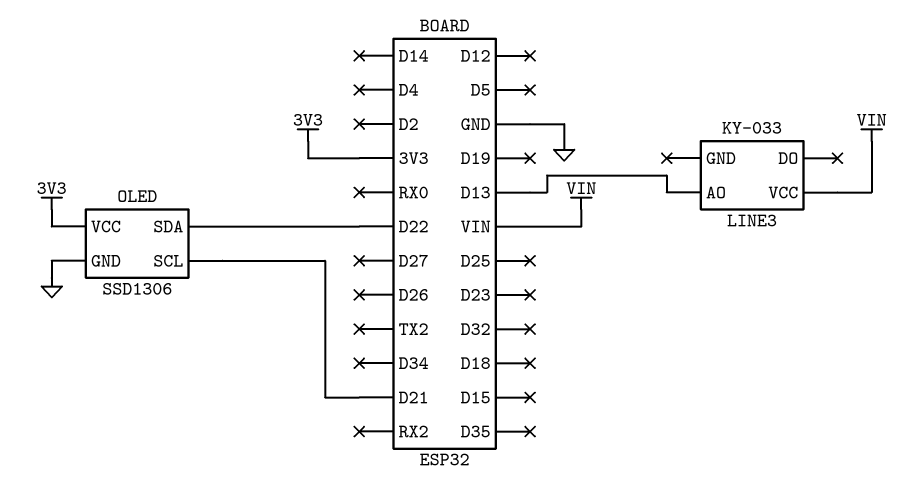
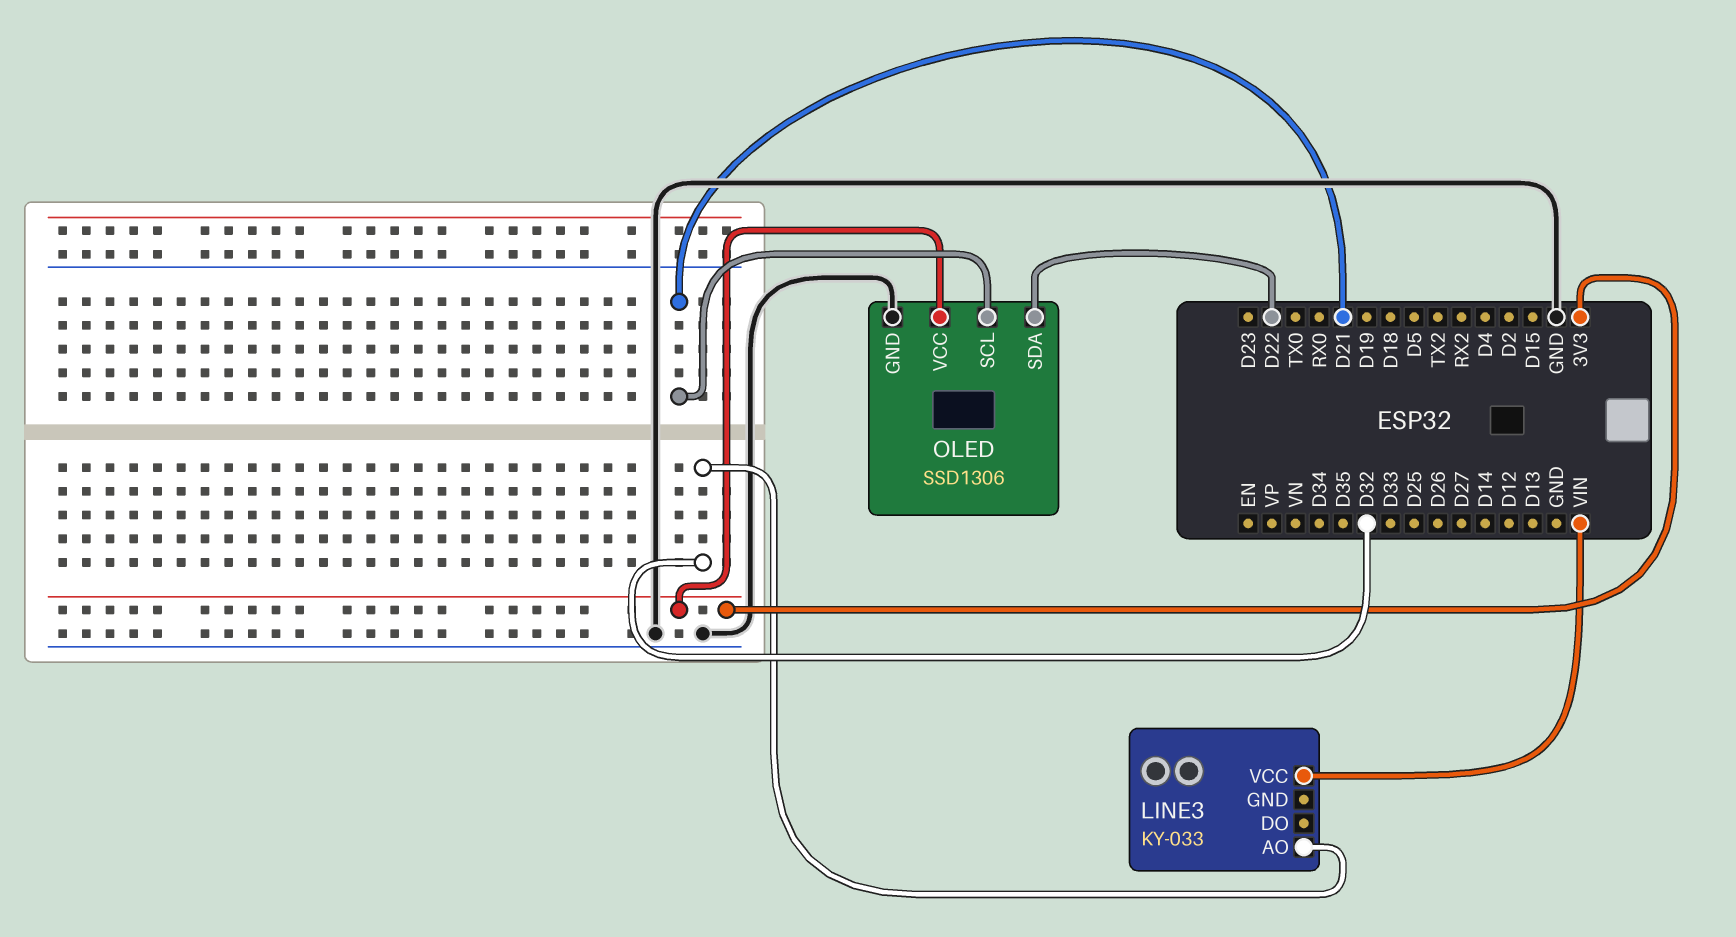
LINE3 pin AO: D13 -> D32

